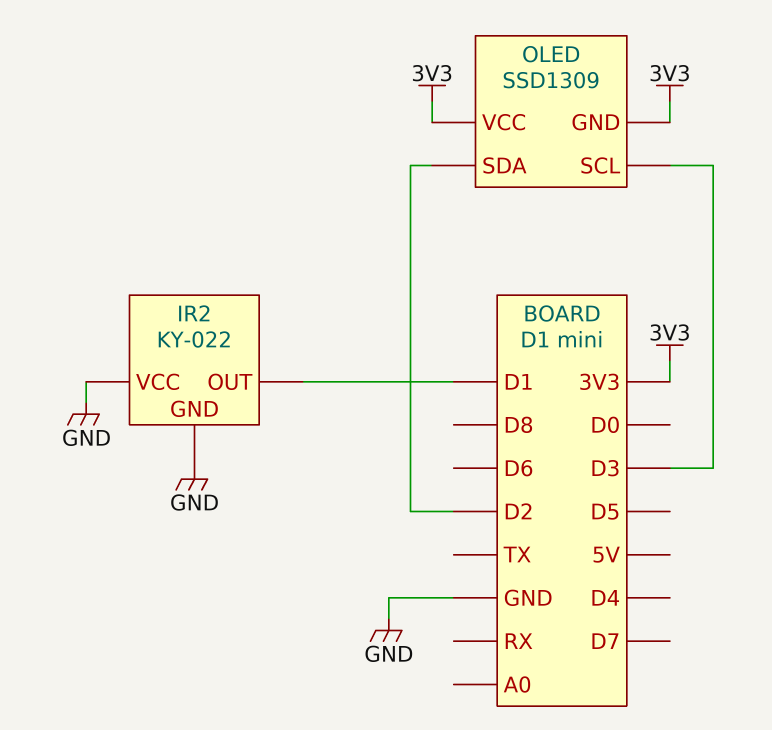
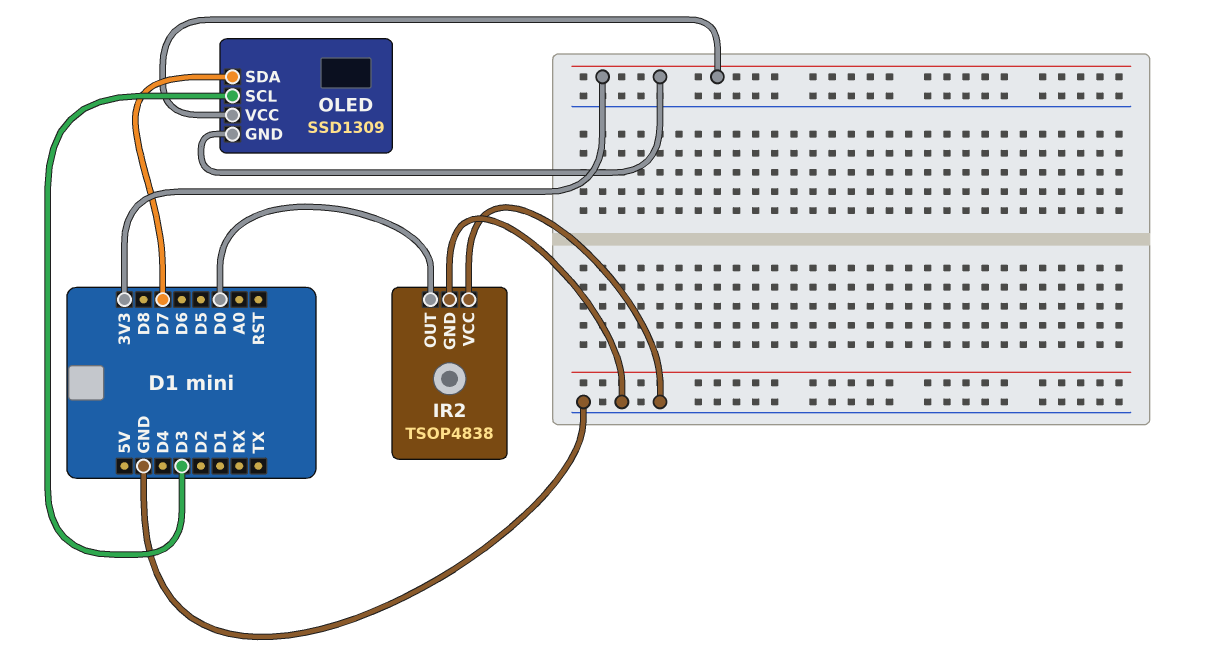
IR2: KY-022 -> TSOP4838
IR2 pin OUT: D1 -> D0
OLED pin SDA: D2 -> D7

